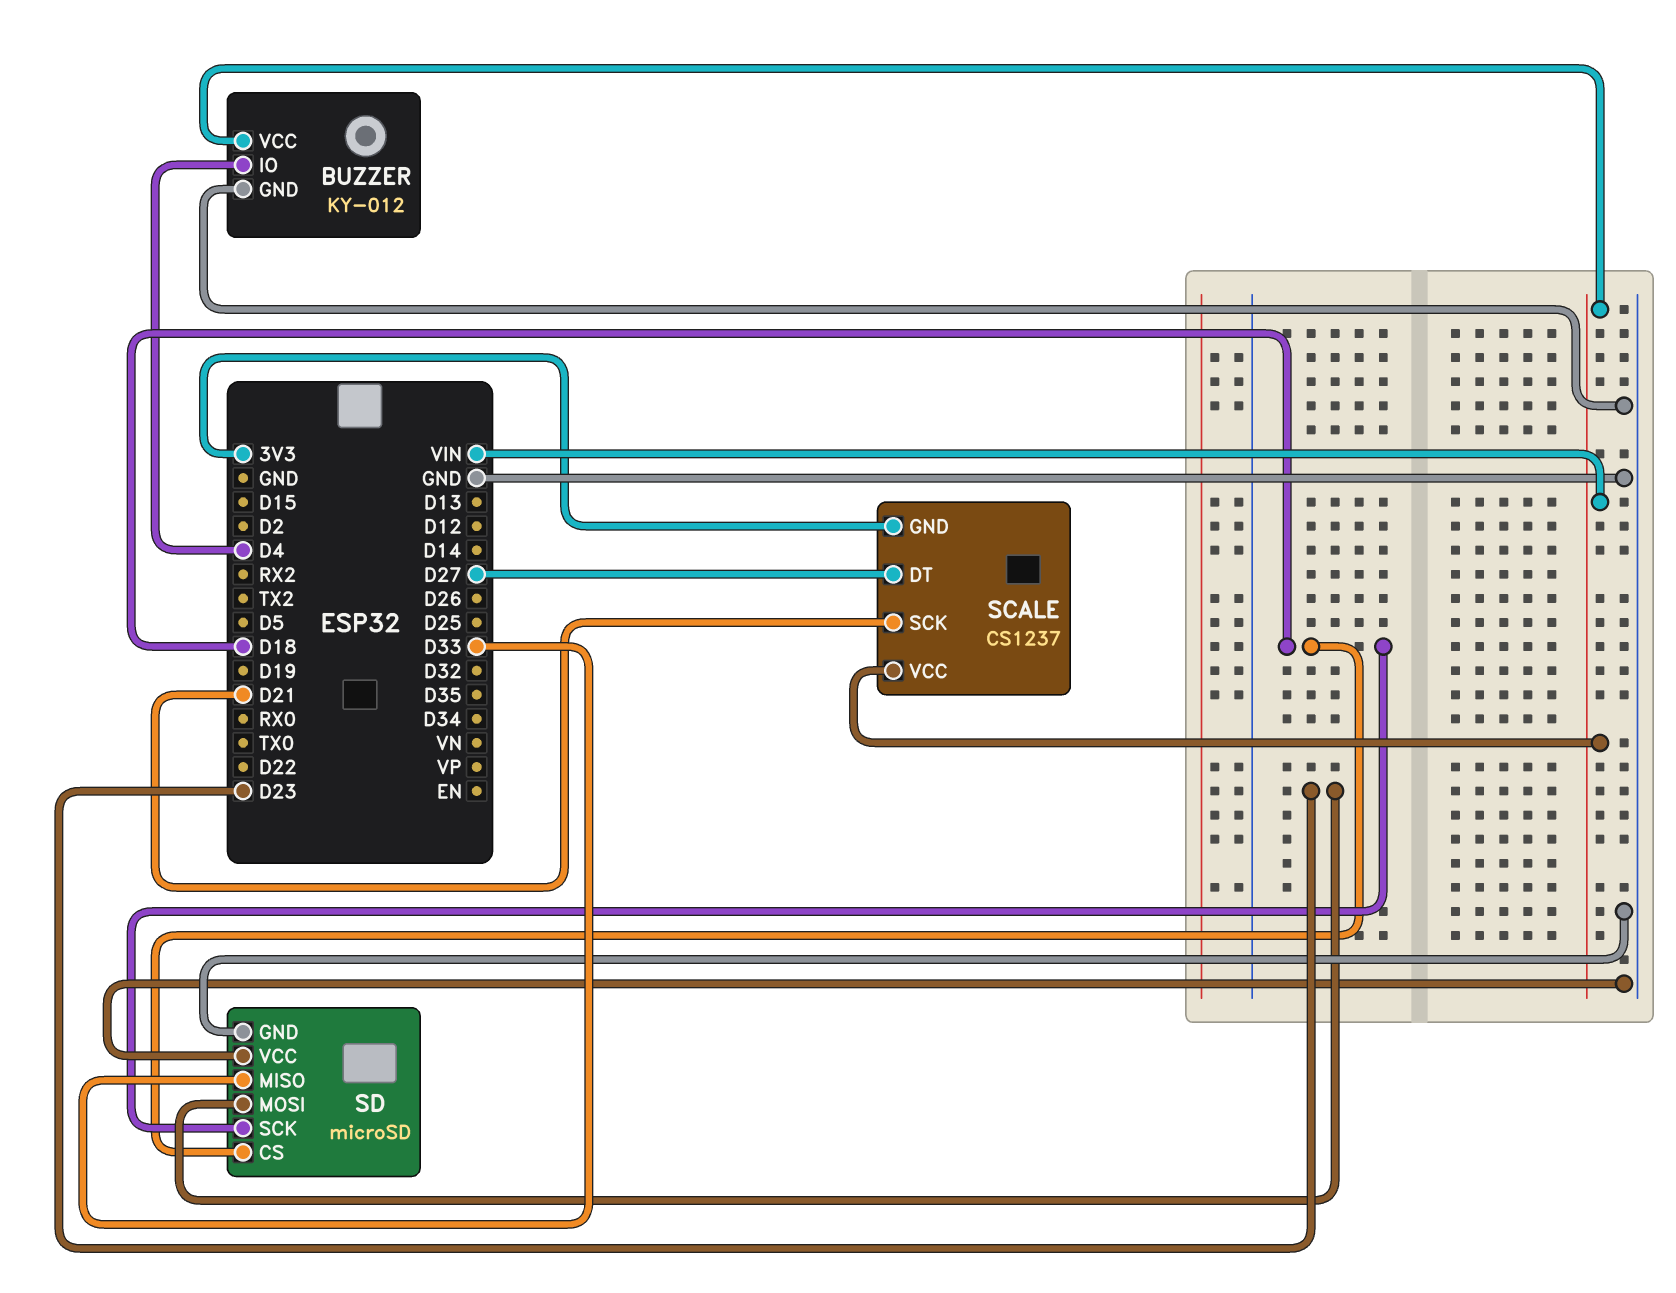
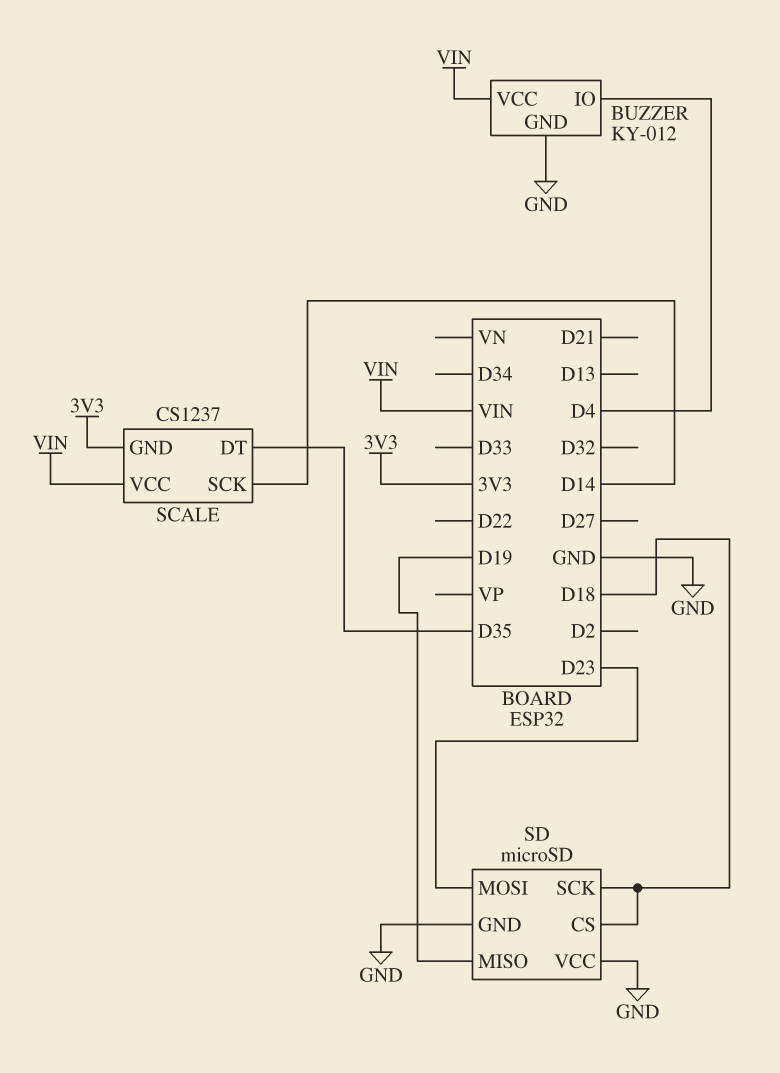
SCALE pin DT: D27 -> D35
SCALE pin SCK: D21 -> D14
SD pin MISO: D33 -> D19

